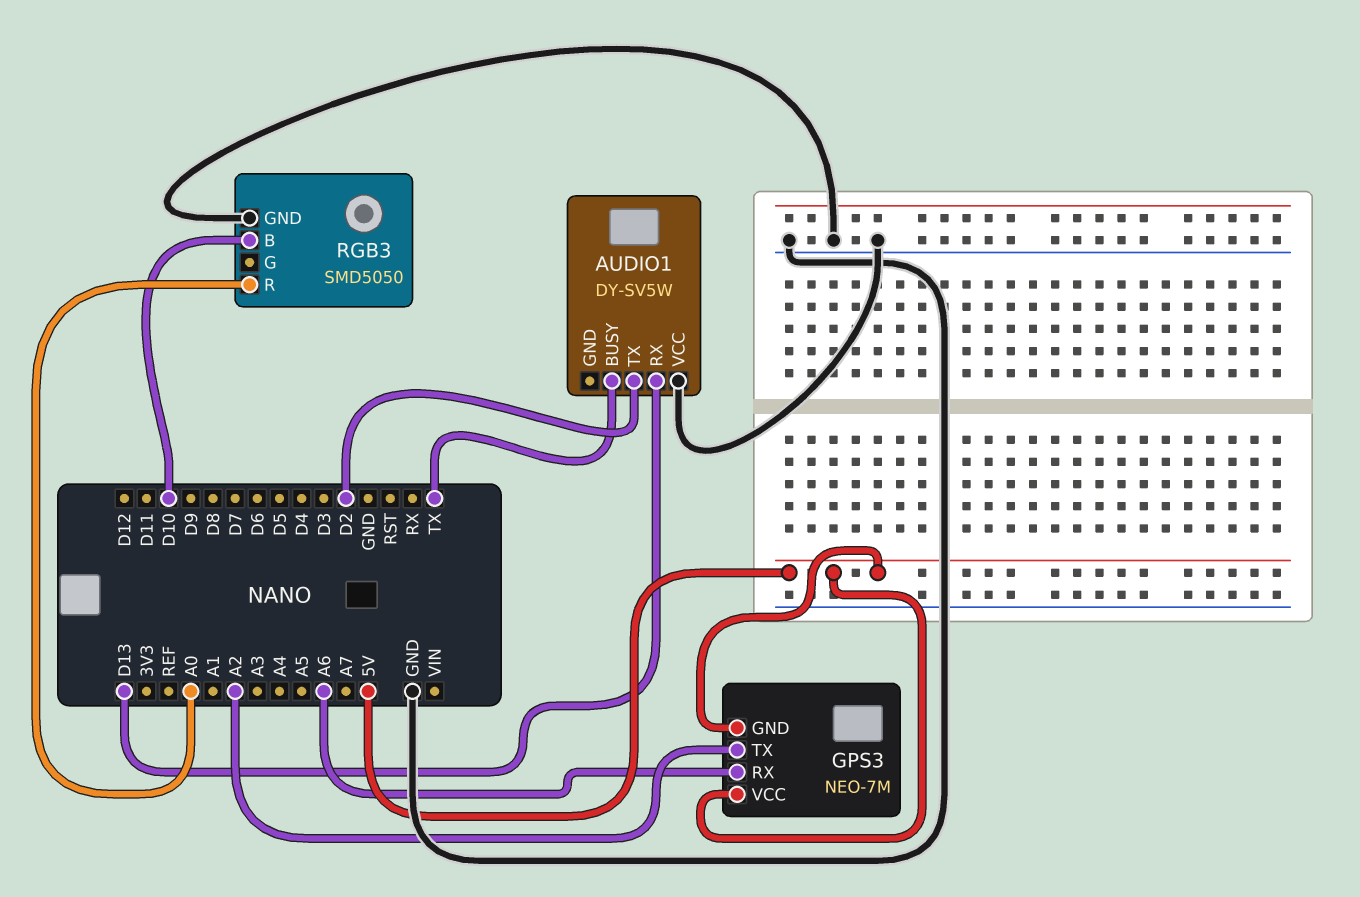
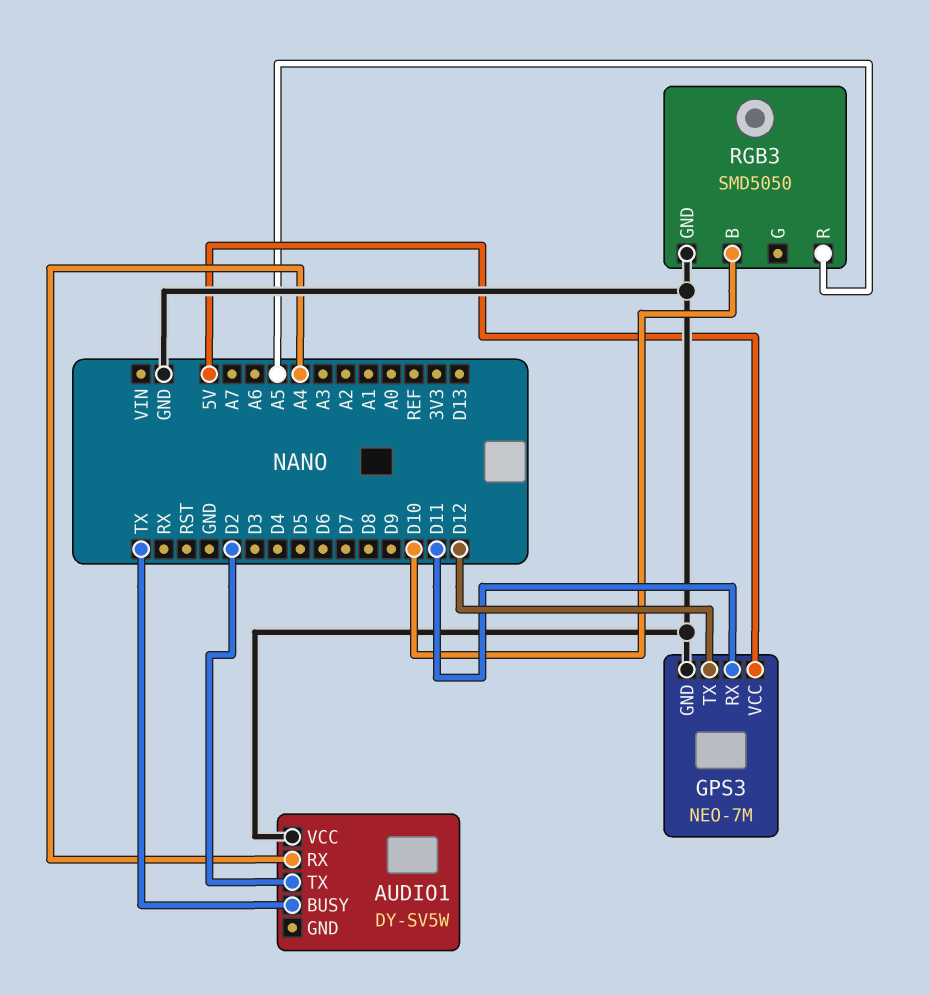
AUDIO1 pin RX: D13 -> A4
GPS3 pin GND: 5V -> GND
GPS3 pin RX: A6 -> D11
GPS3 pin TX: A2 -> D12
RGB3 pin R: A0 -> A5

